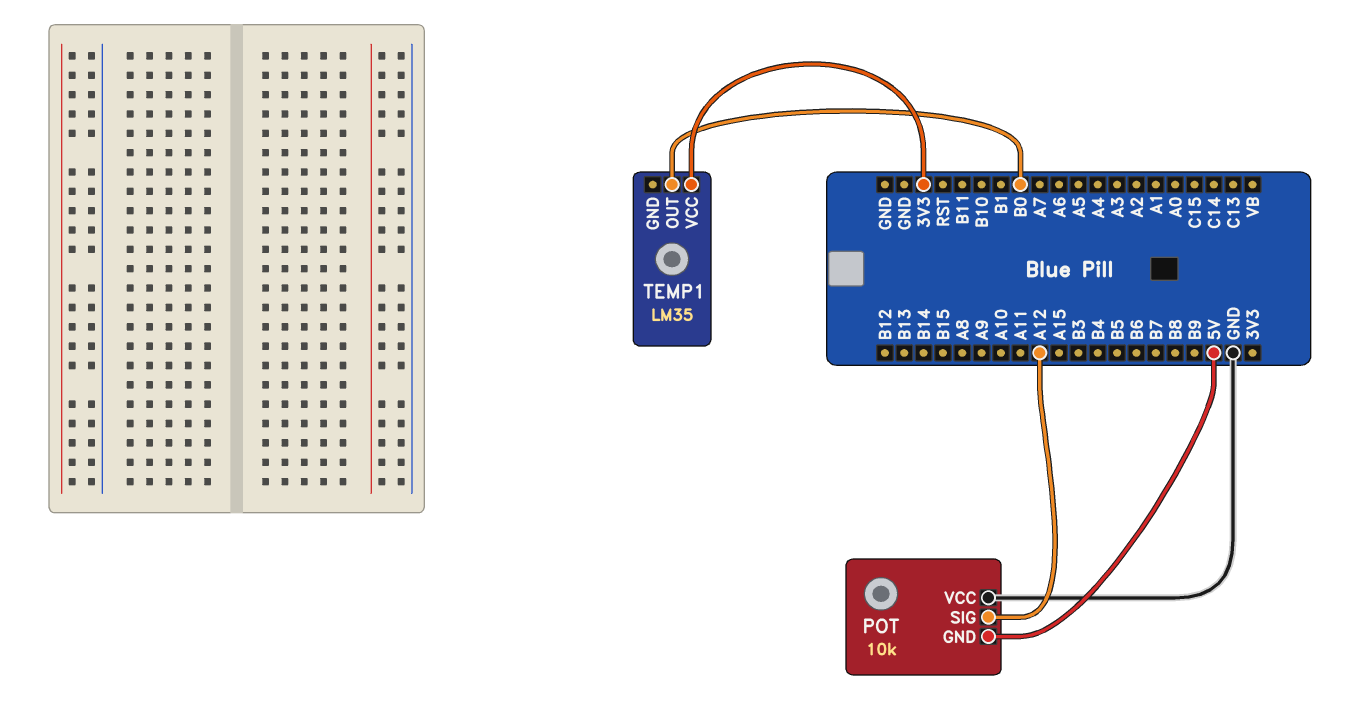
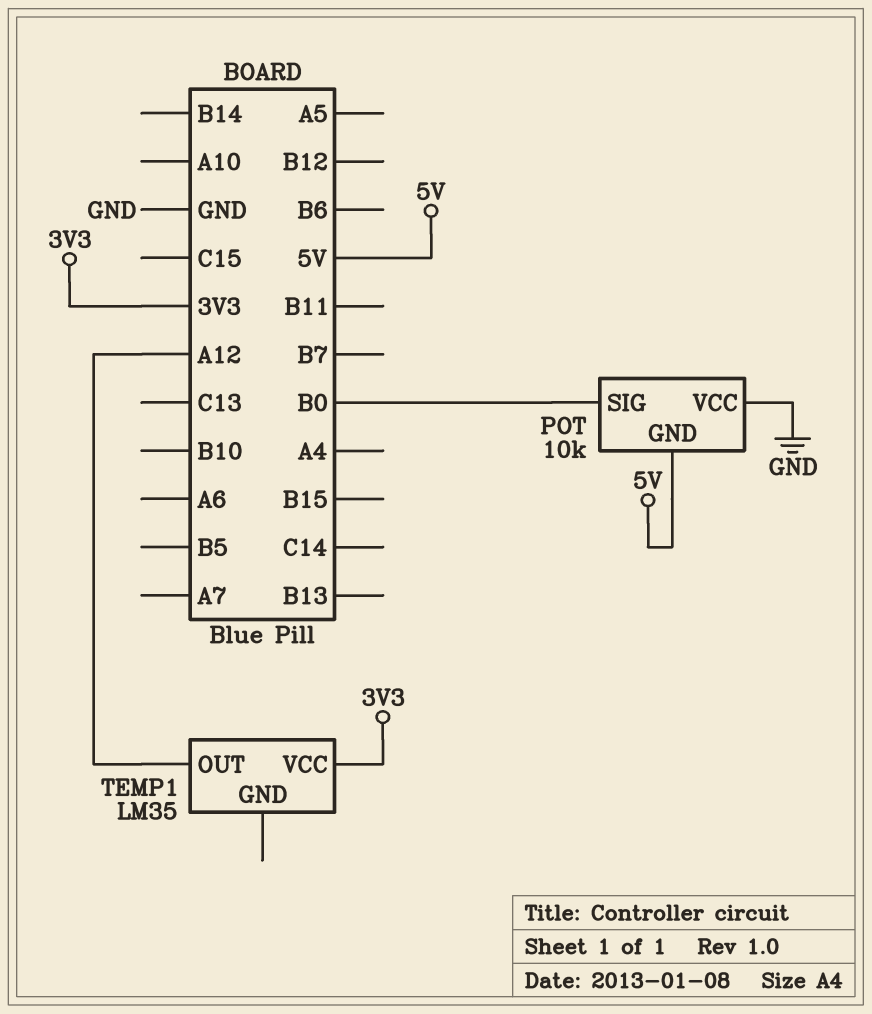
POT pin SIG: A12 -> B0
TEMP1 pin OUT: B0 -> A12

